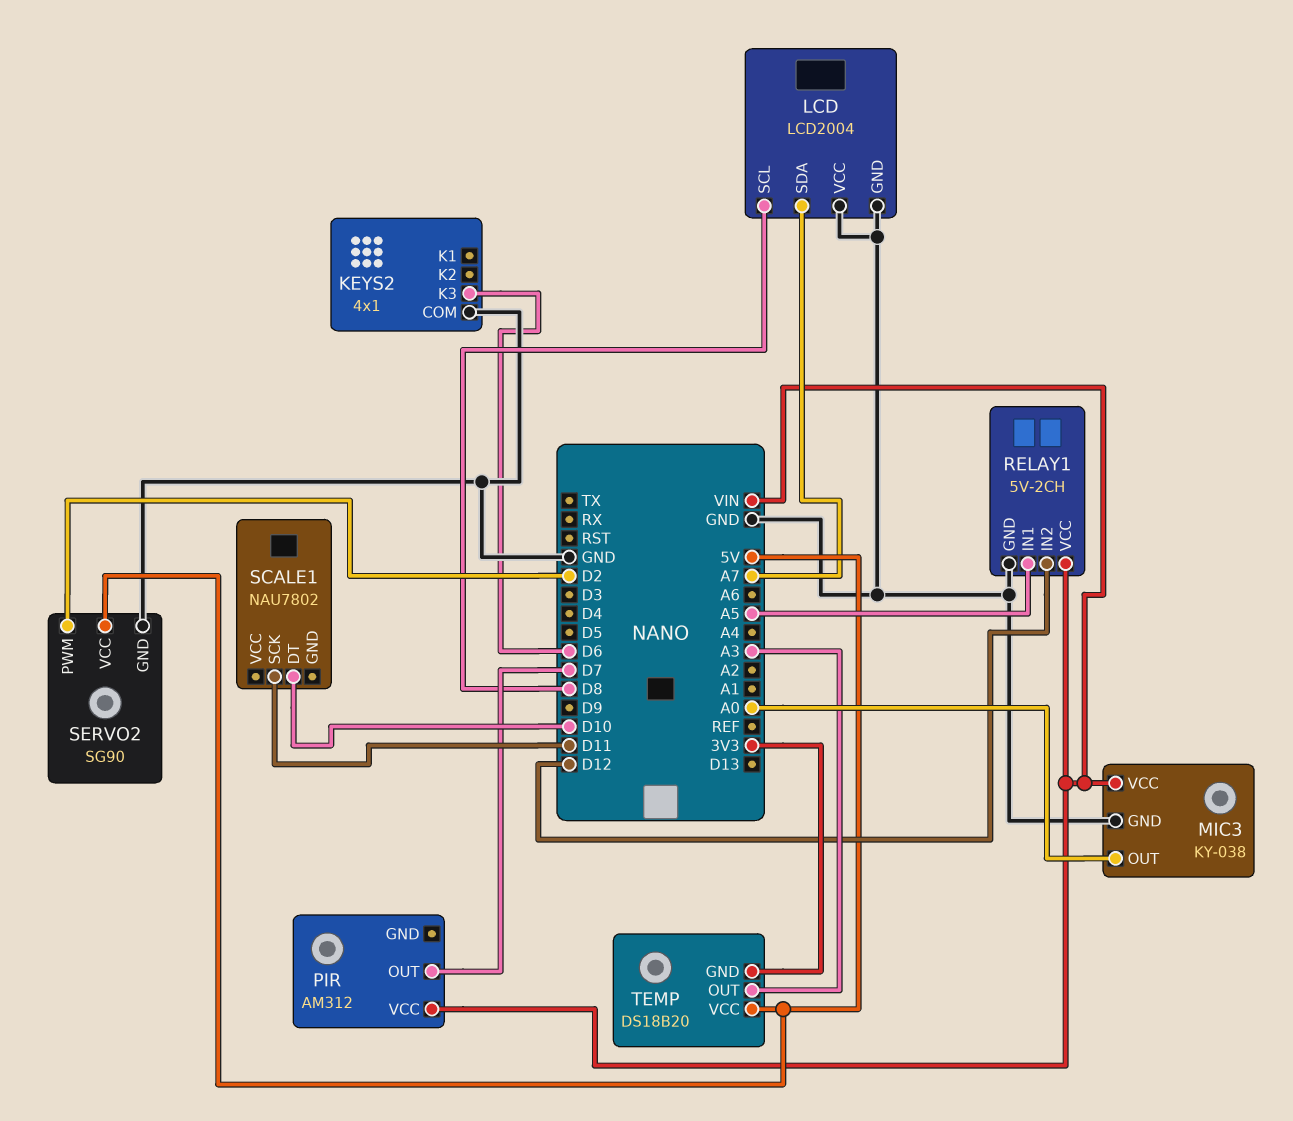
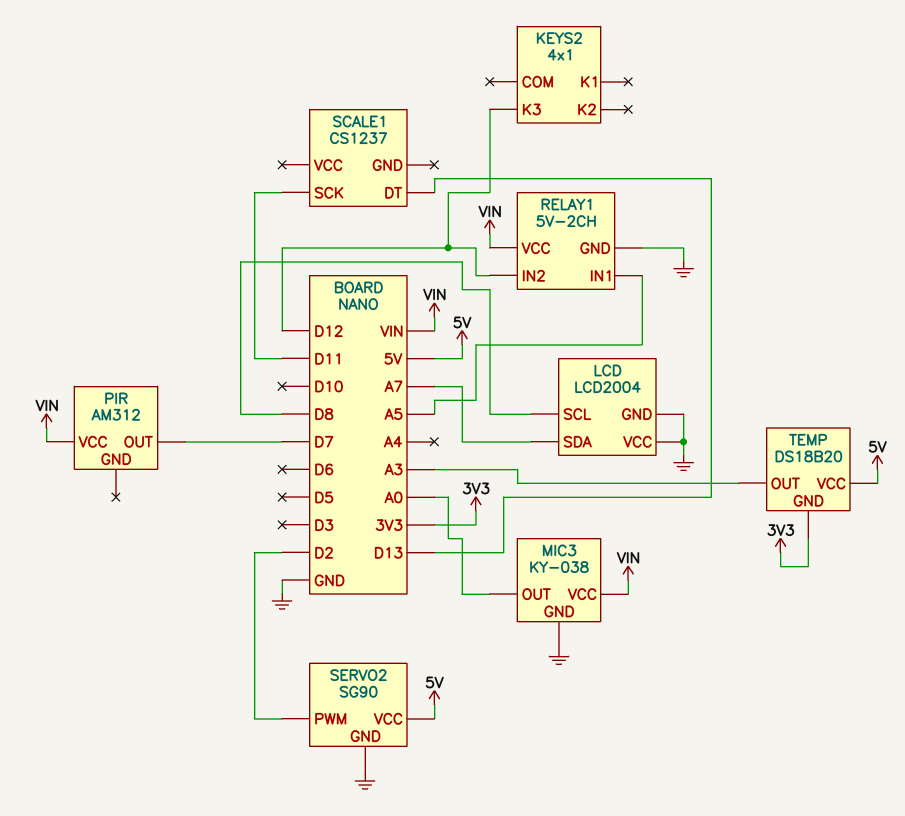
KEYS2 pin COM: GND -> none
KEYS2 pin K3: D6 -> D12
SCALE1: NAU7802 -> CS1237
SCALE1 pin DT: D10 -> D13

